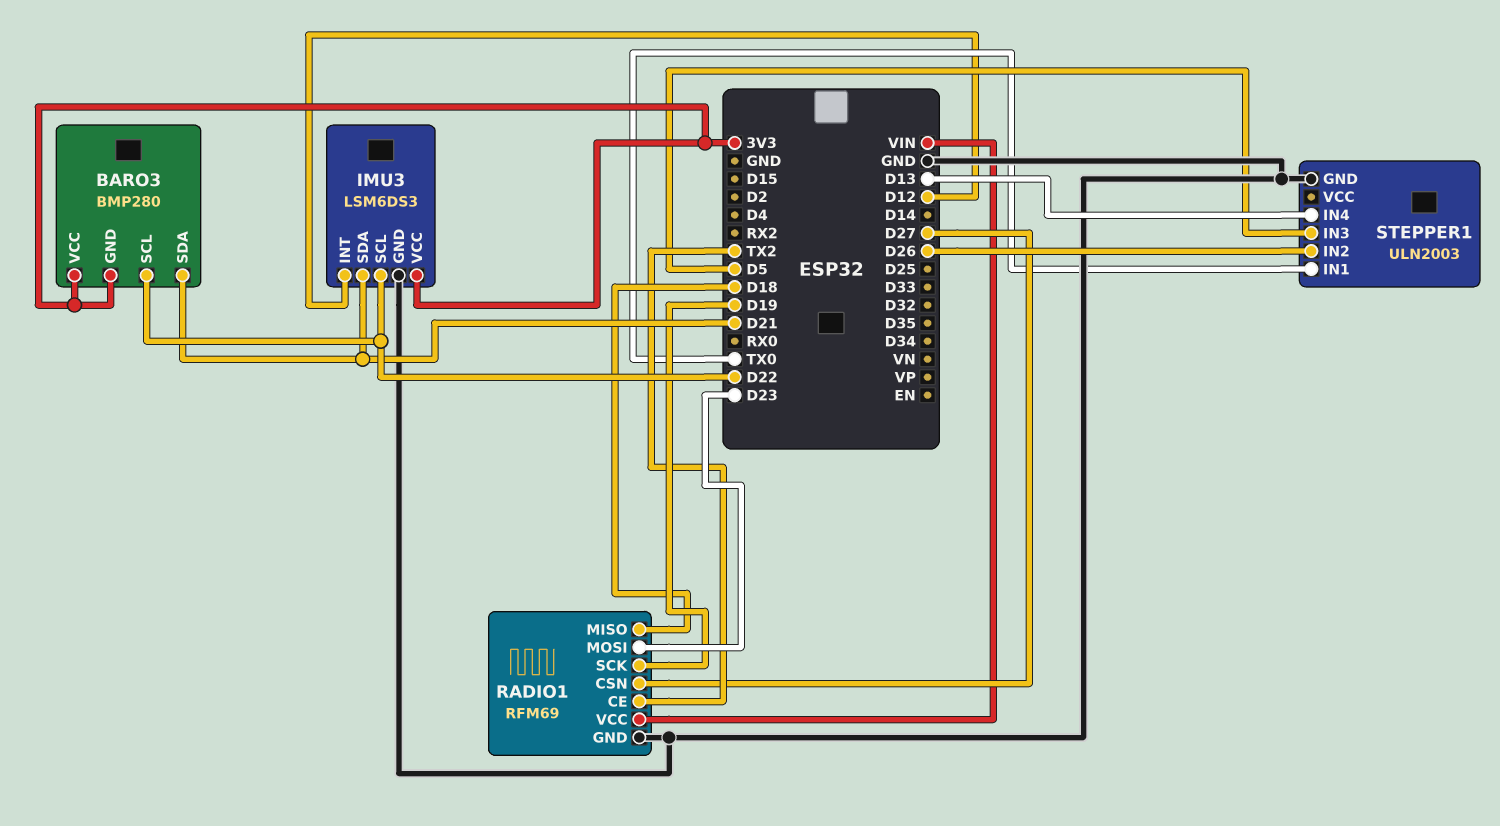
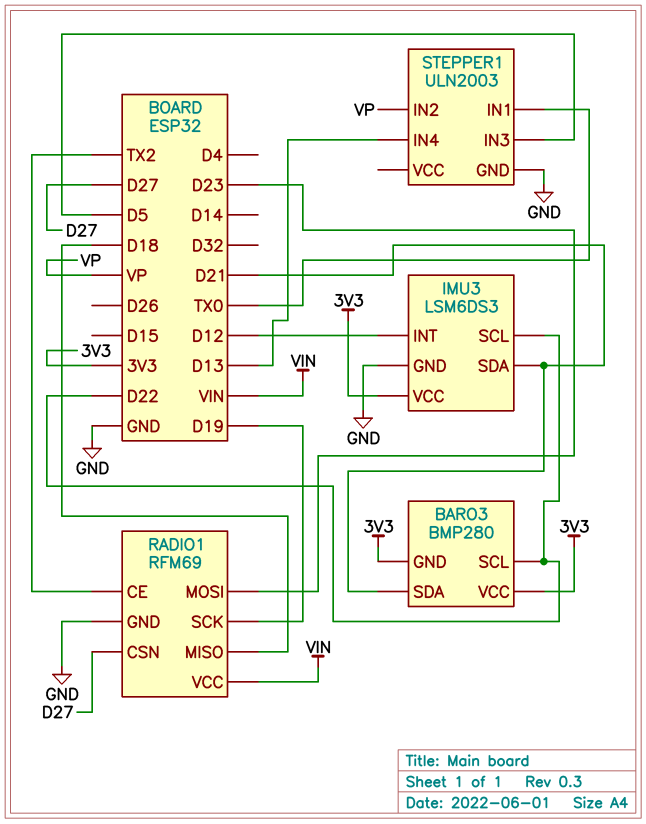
STEPPER1 pin IN2: D26 -> VP

